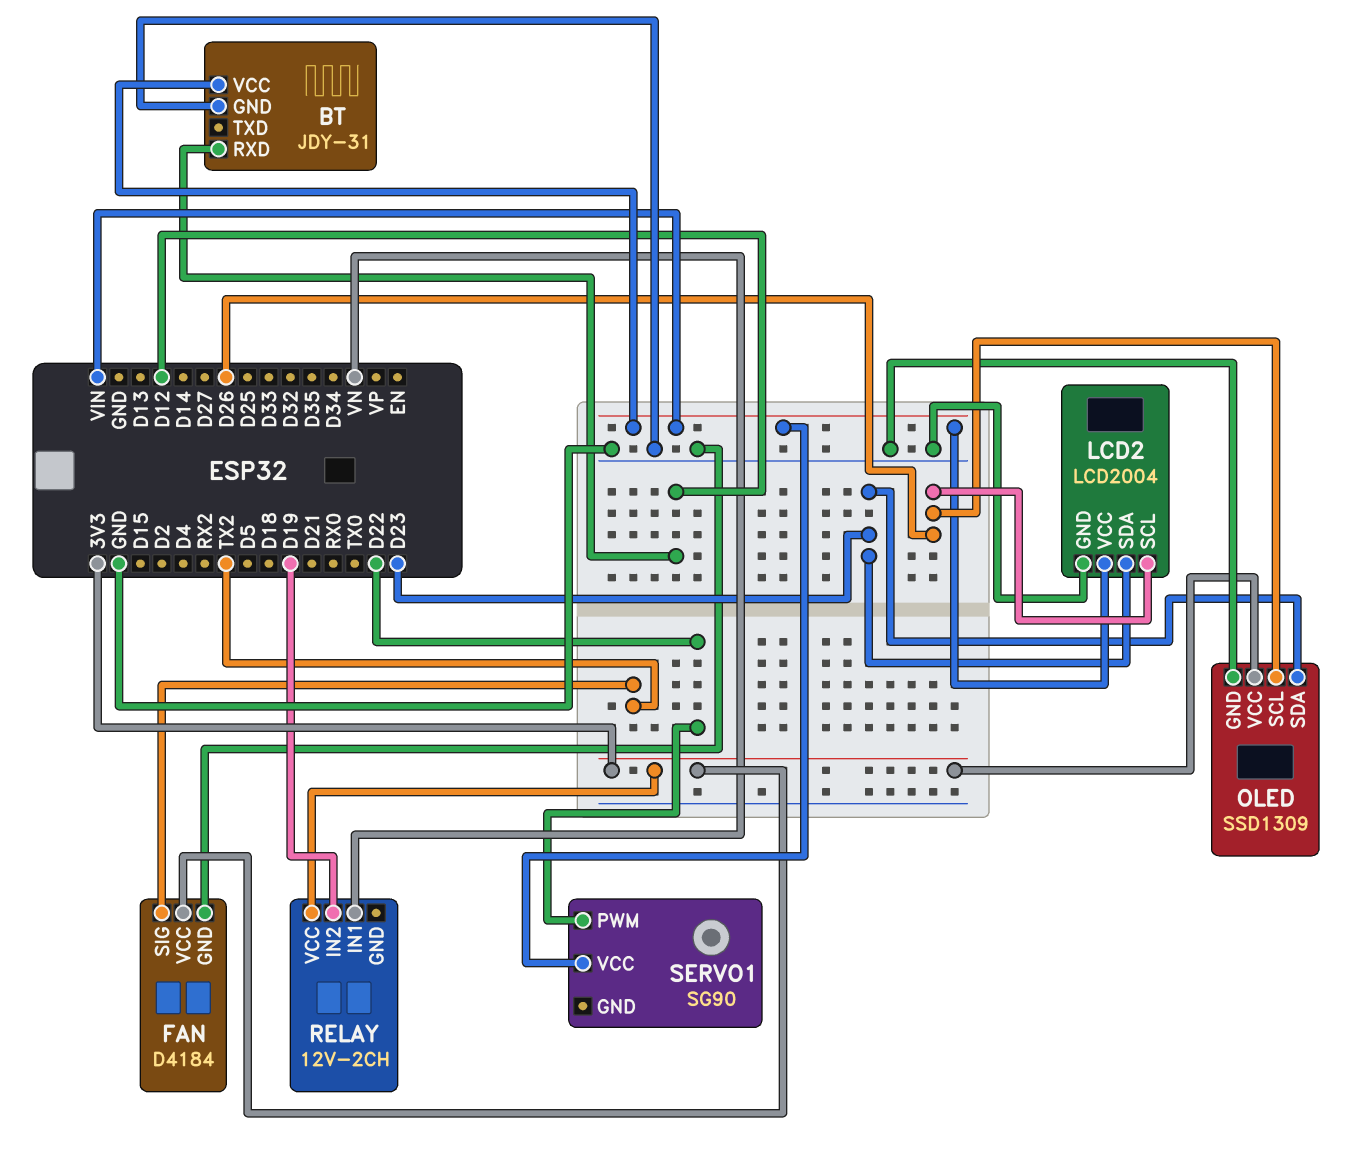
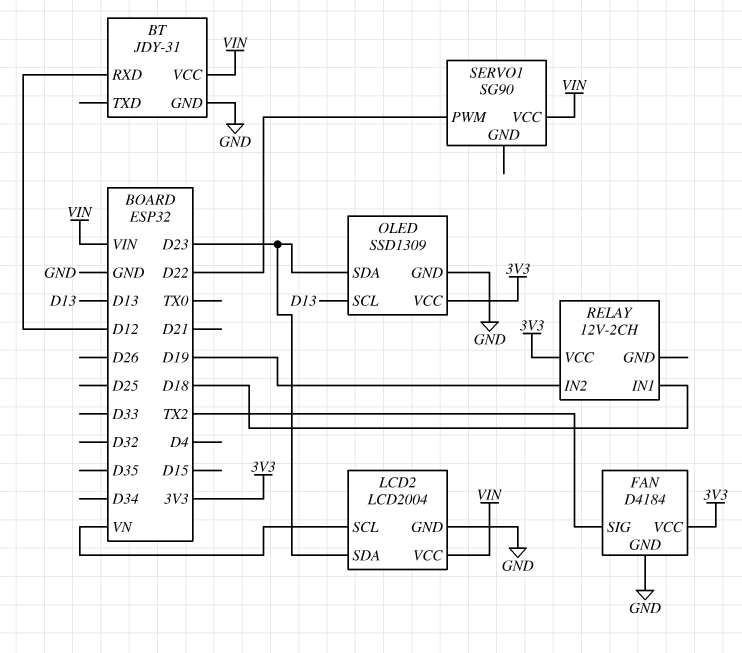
LCD2 pin SCL: D26 -> VN
OLED pin SCL: D26 -> D13
RELAY pin IN1: VN -> D18

